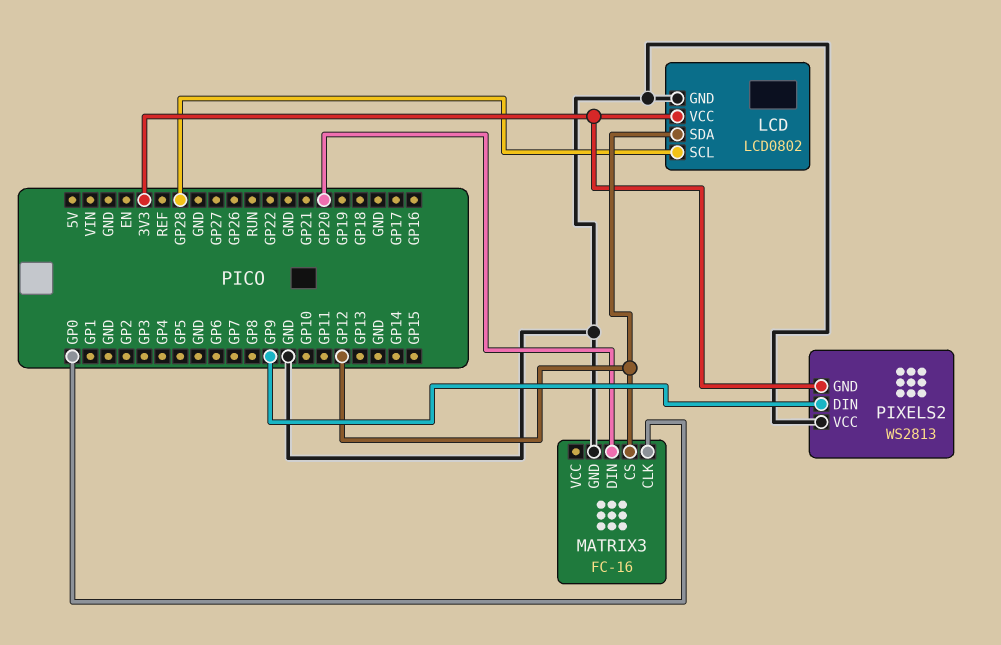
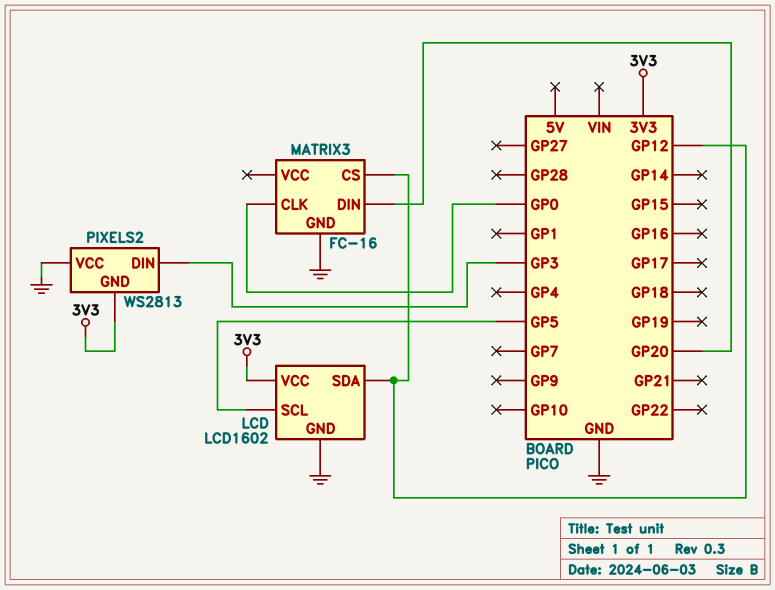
LCD: LCD0802 -> LCD1602
LCD pin SCL: GP28 -> GP5
PIXELS2 pin DIN: GP9 -> GP3

